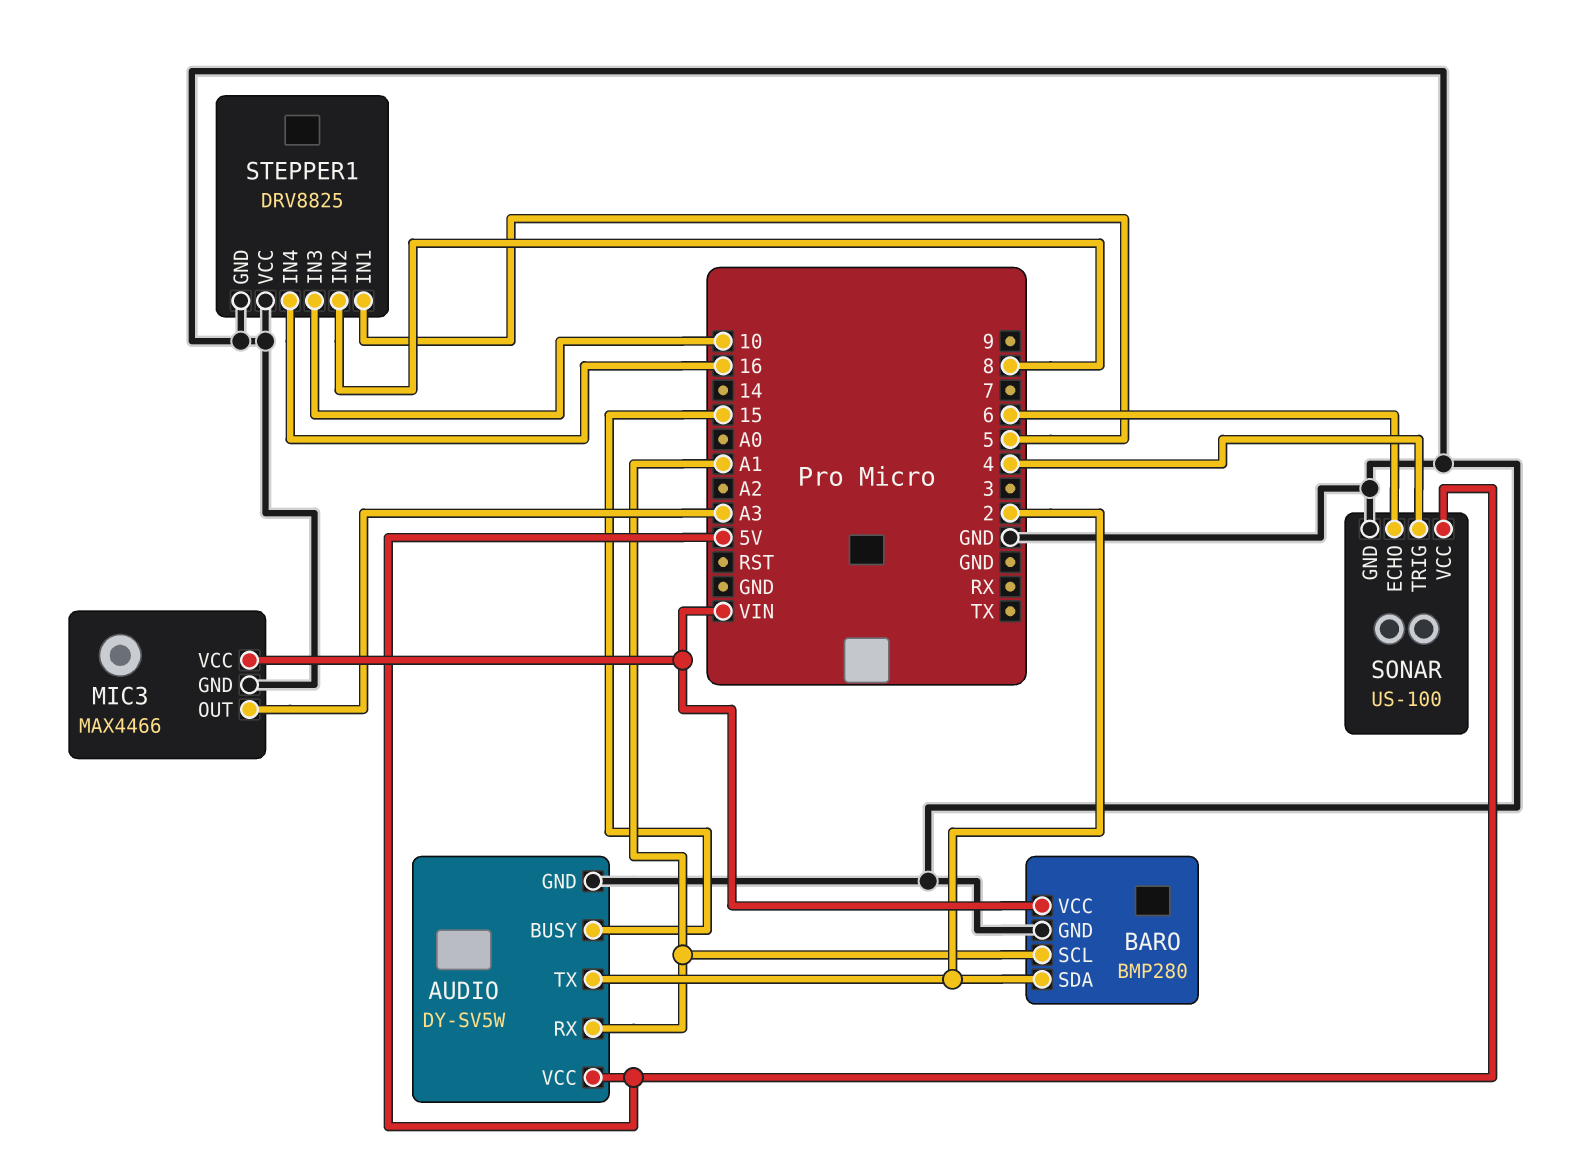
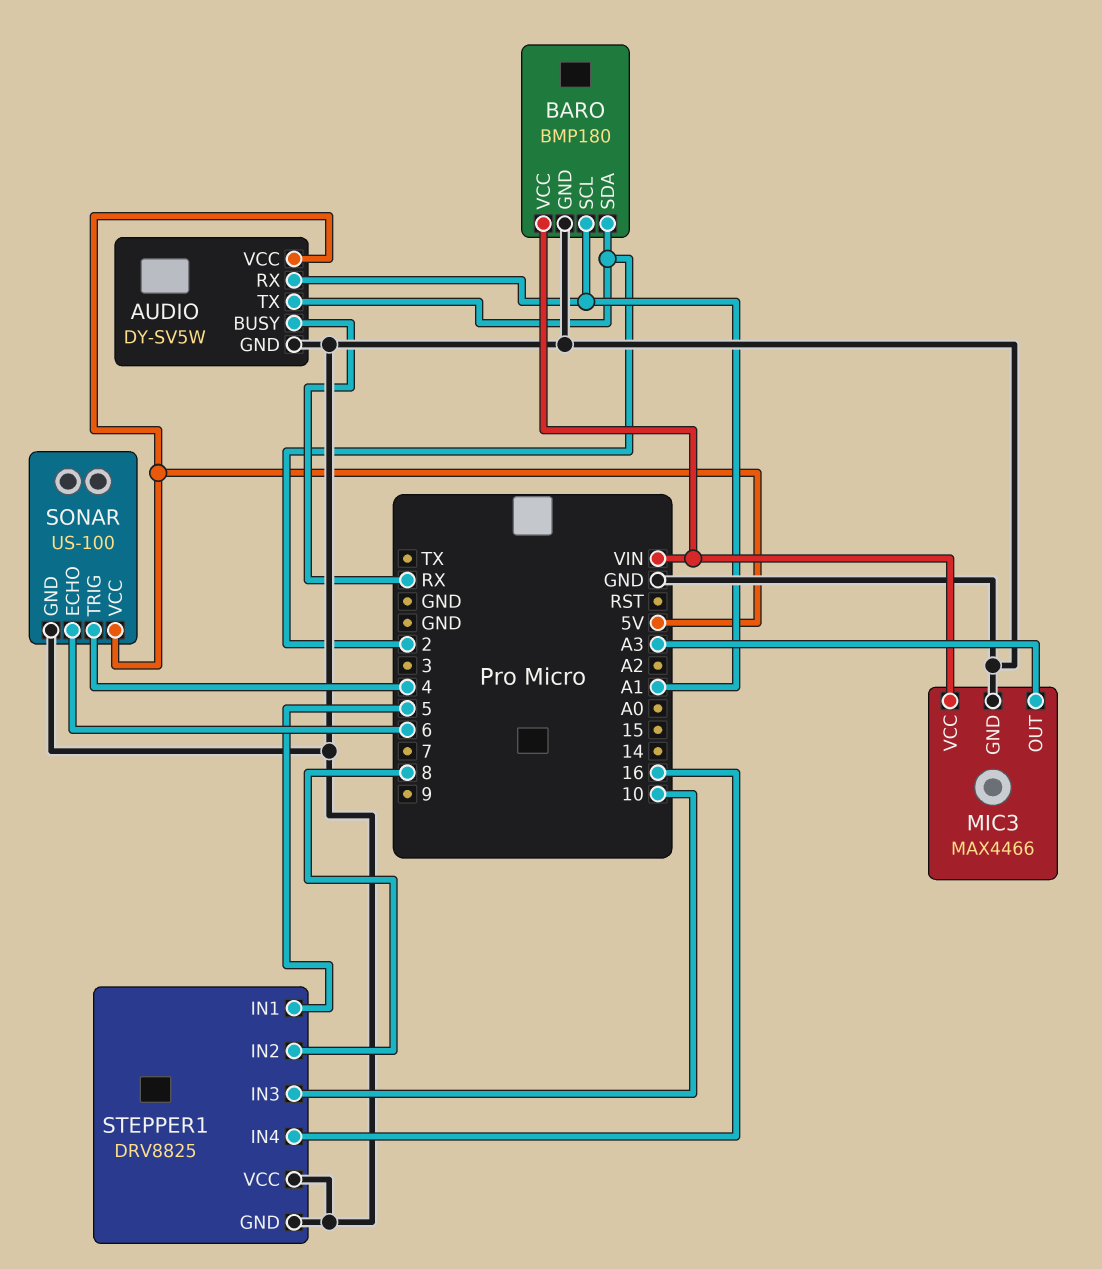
AUDIO pin BUSY: 15 -> RX
BARO: BMP280 -> BMP180

